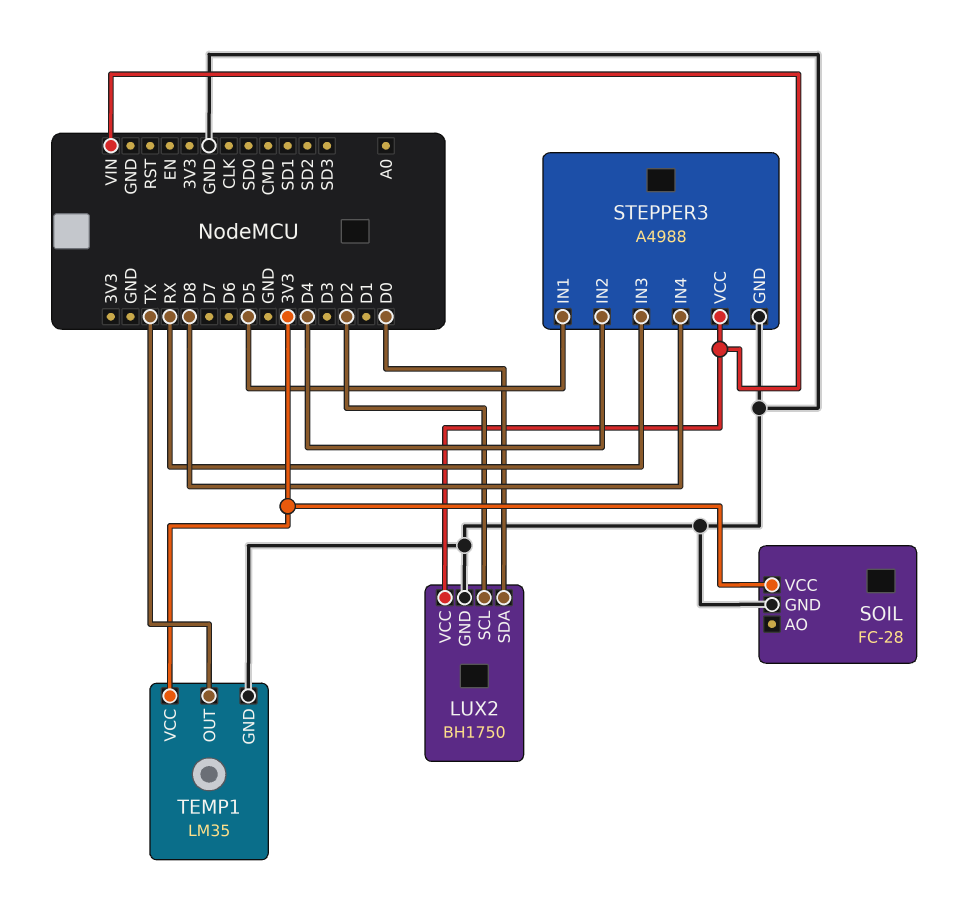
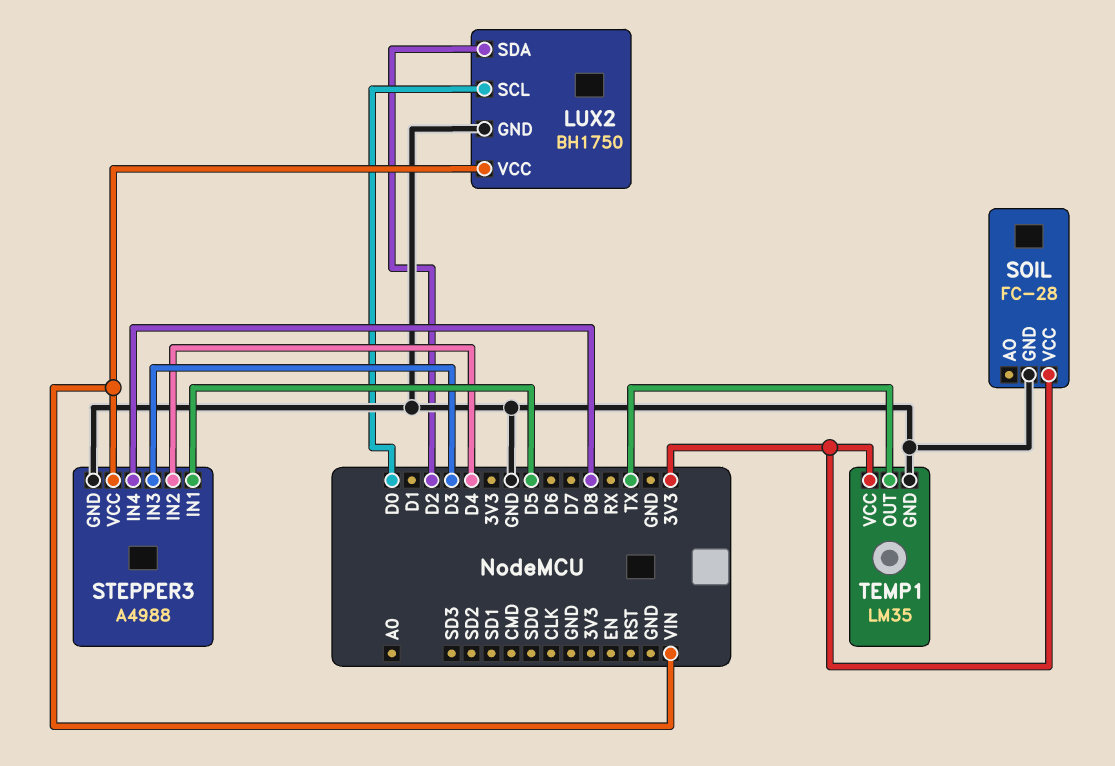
LUX2 pin SCL: D2 -> D0
LUX2 pin SDA: D0 -> D2
STEPPER3 pin IN3: RX -> D3

